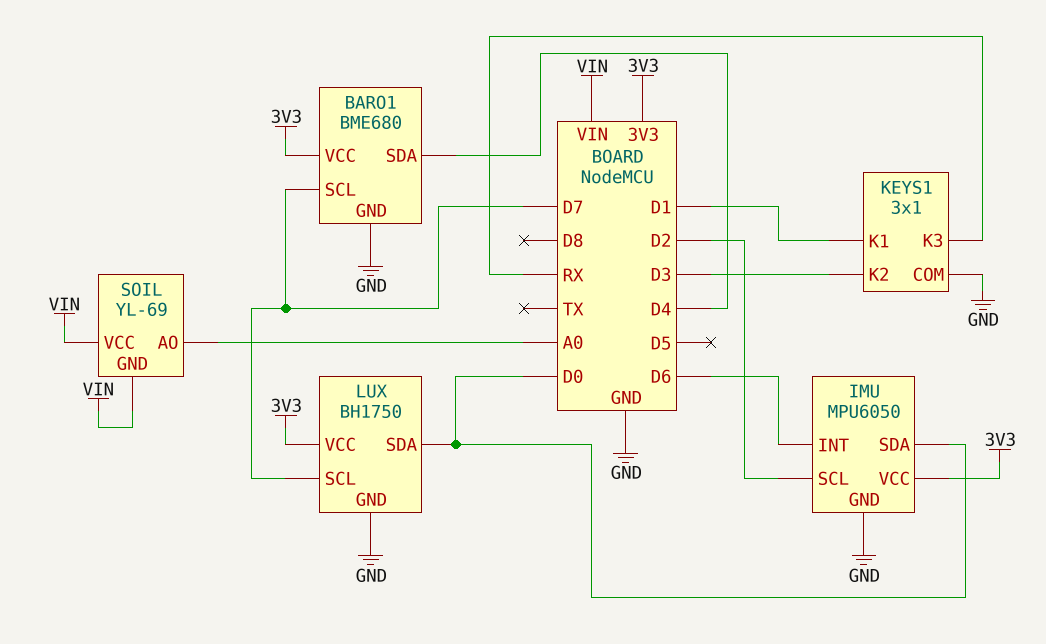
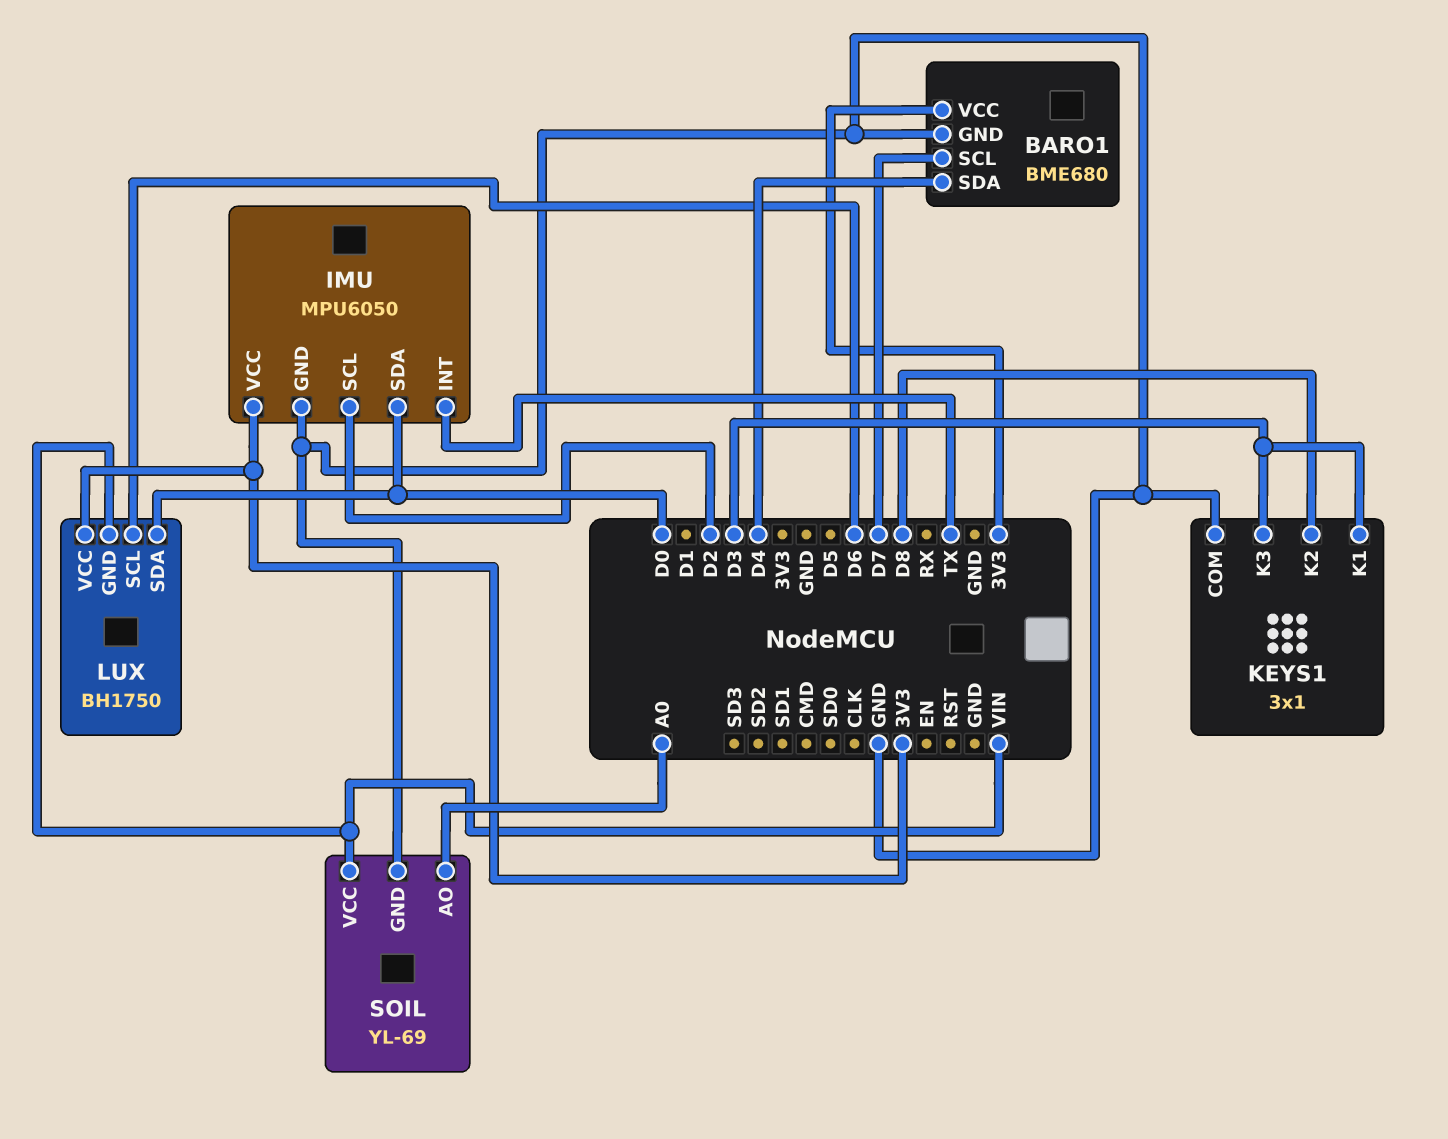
IMU pin INT: D6 -> TX
KEYS1 pin K1: D1 -> D3
KEYS1 pin K2: D3 -> D8
KEYS1 pin K3: RX -> D3
LUX pin GND: GND -> VIN
LUX pin SCL: D7 -> D6
SOIL pin GND: VIN -> GND

